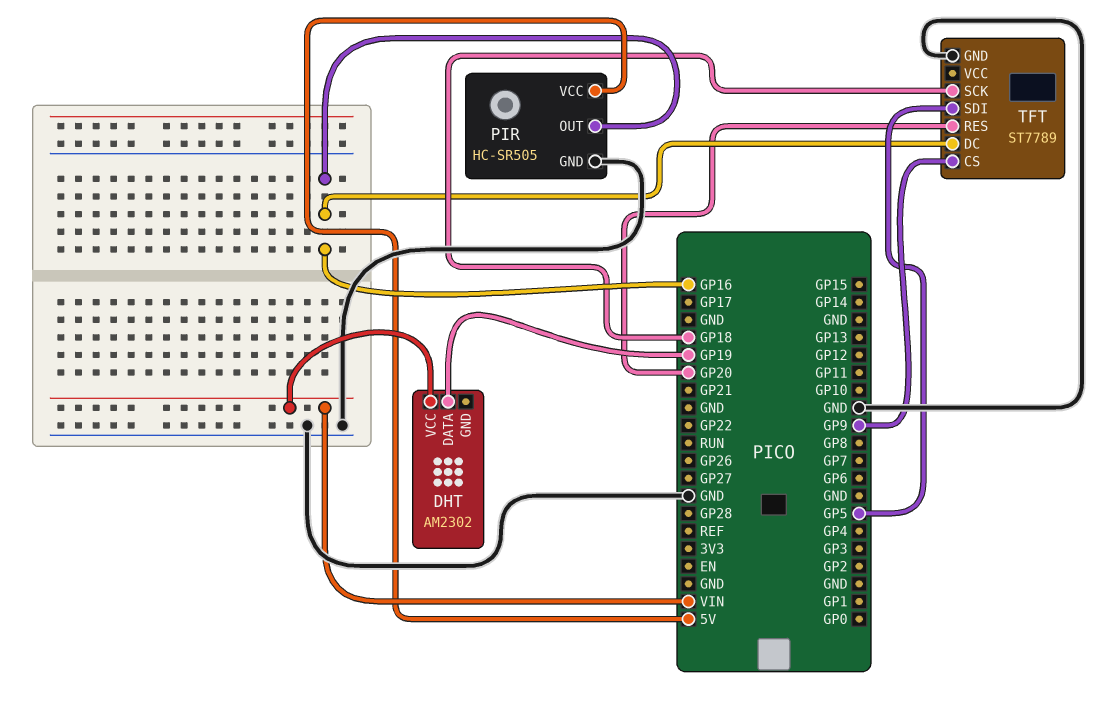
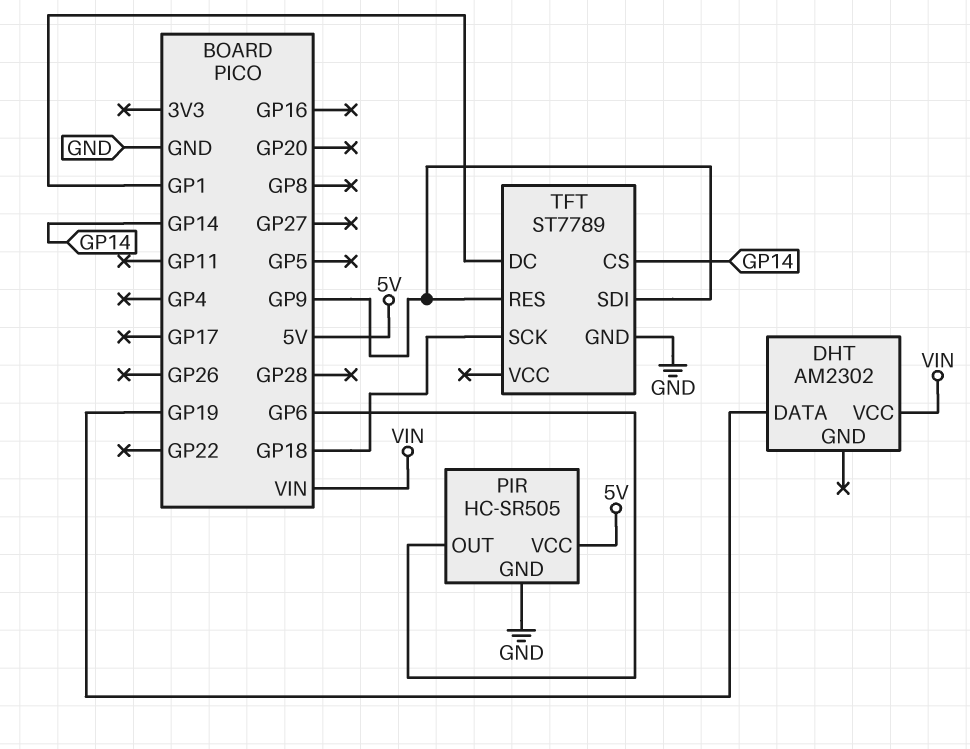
PIR pin OUT: GP16 -> GP6
TFT pin CS: GP9 -> GP14
TFT pin DC: GP16 -> GP1
TFT pin RES: GP20 -> GP9
TFT pin SDI: GP5 -> GP9

